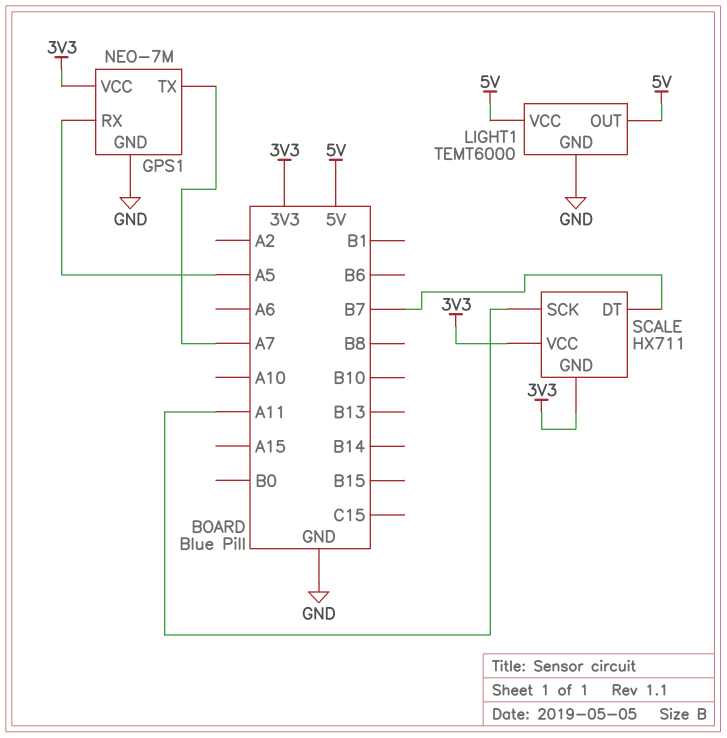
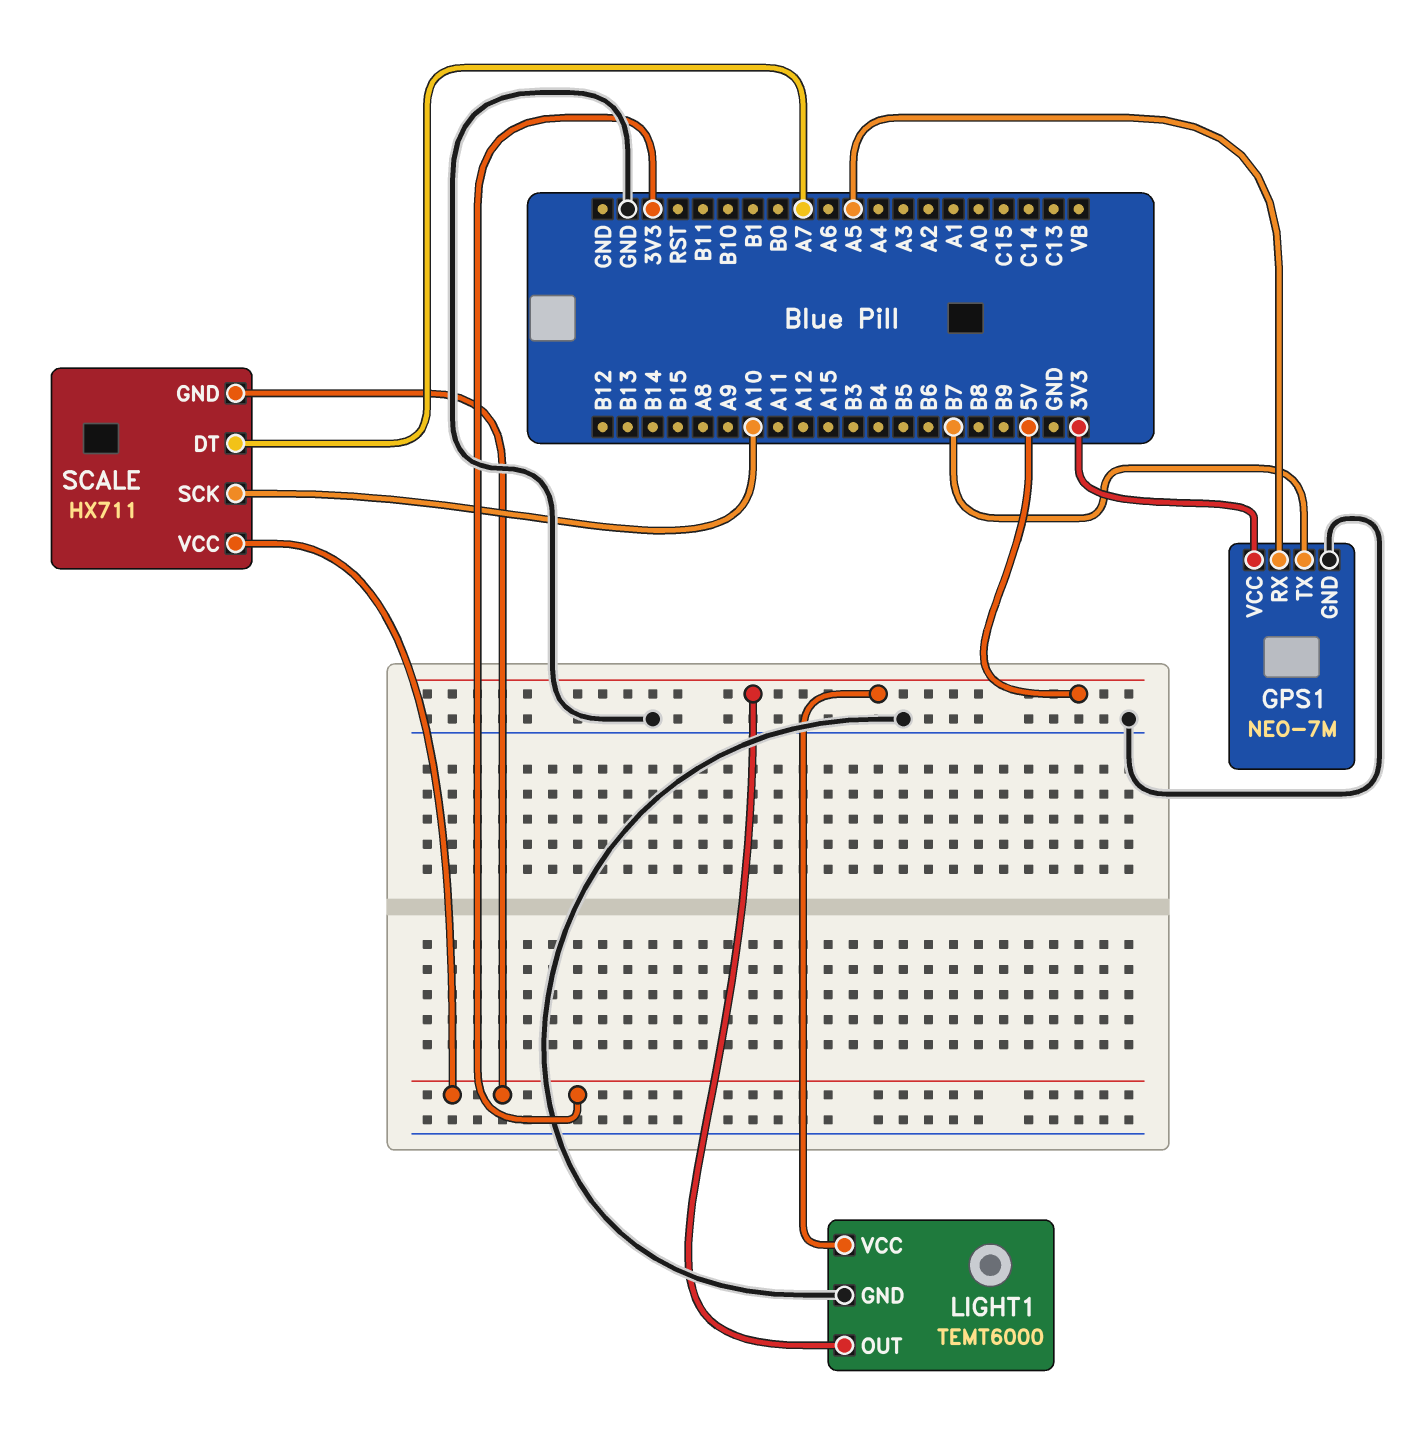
GPS1 pin TX: A7 -> B7
SCALE pin DT: B7 -> A7
SCALE pin SCK: A11 -> A10

